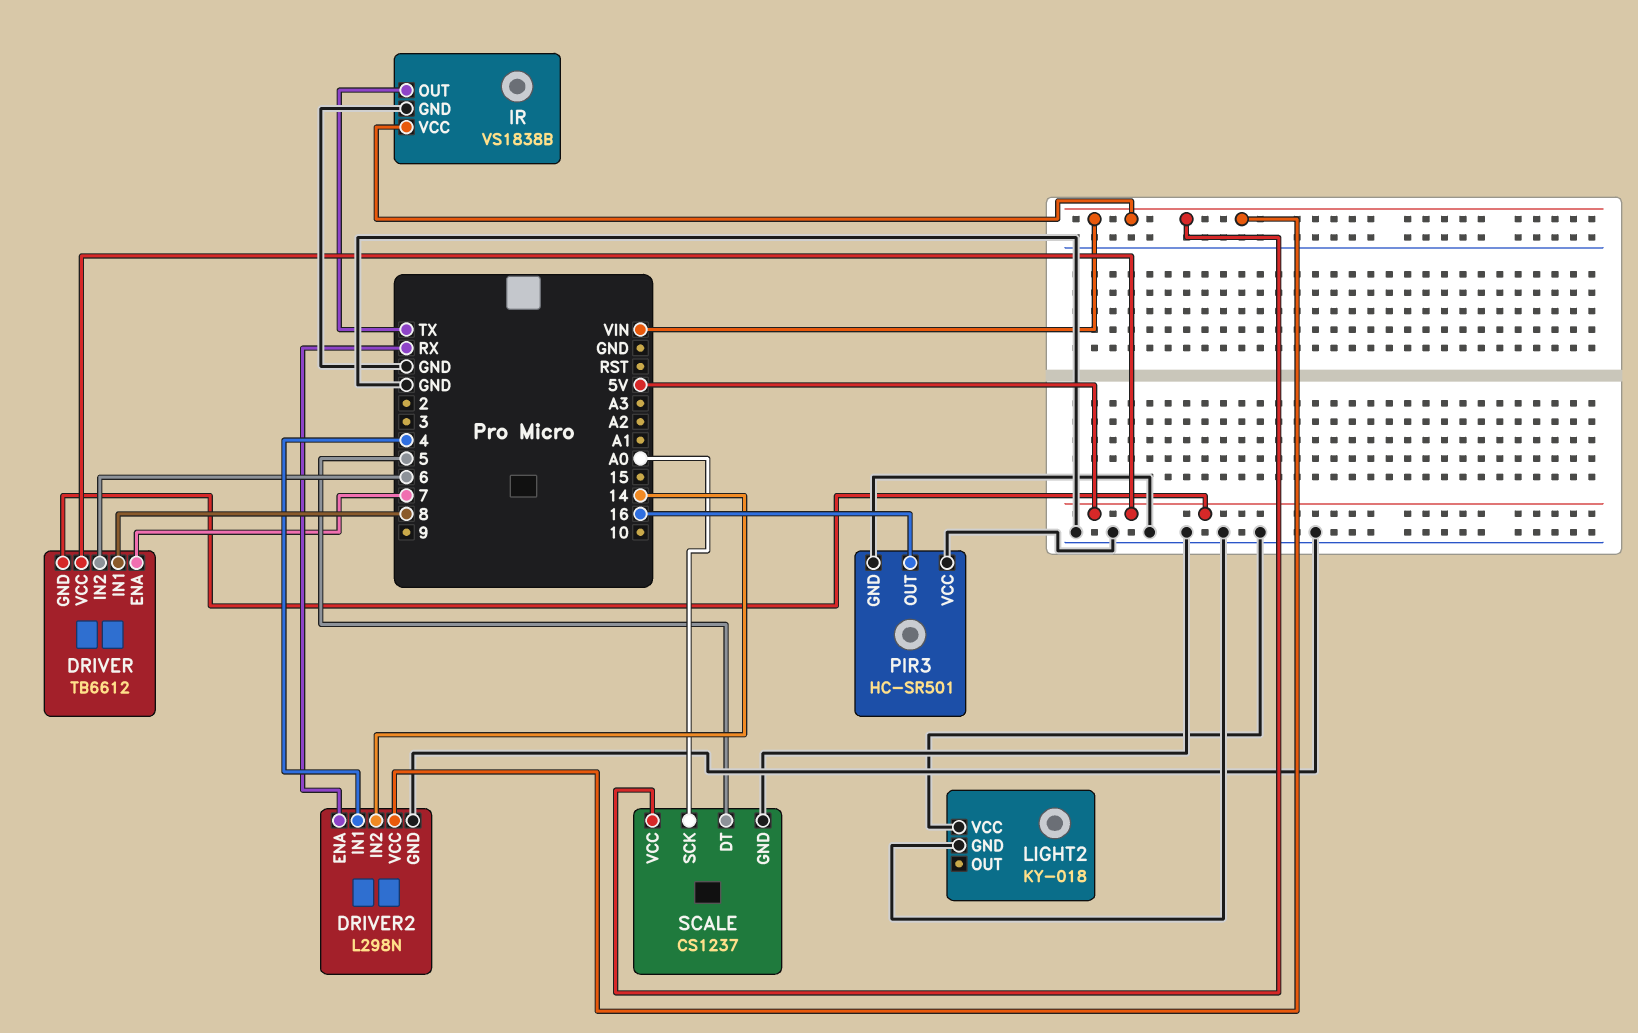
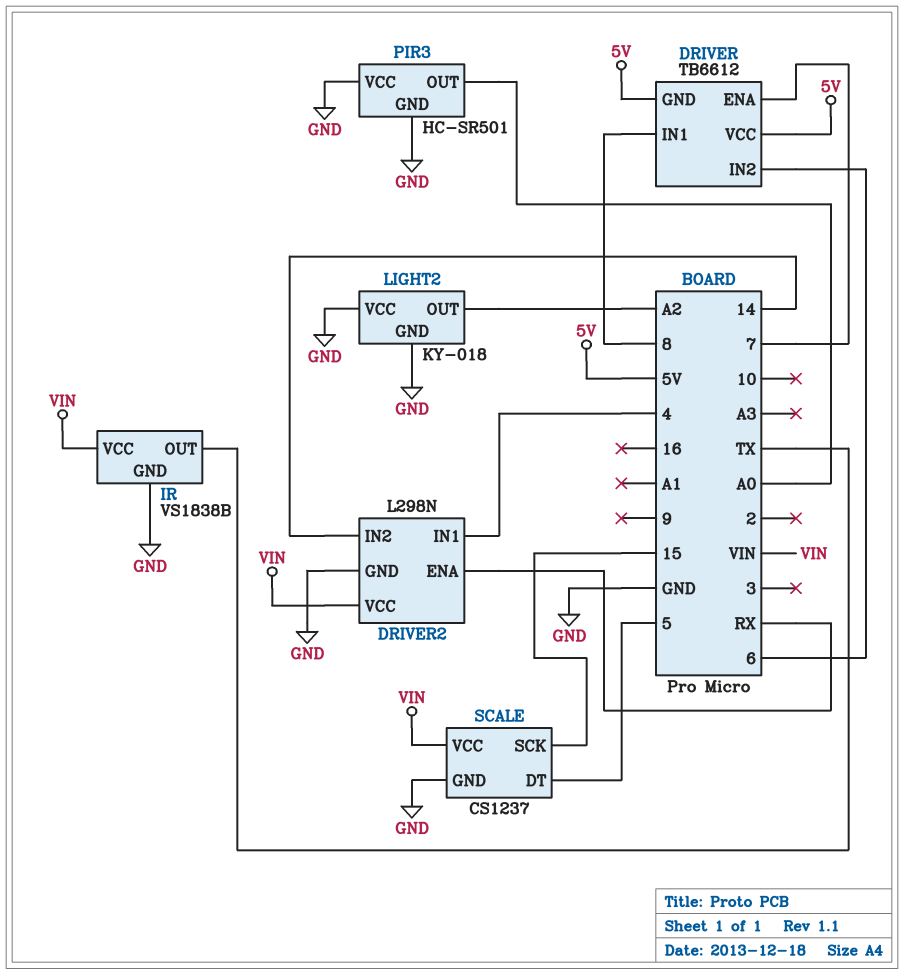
LIGHT2 pin OUT: none -> A2
PIR3 pin OUT: 16 -> A0
SCALE pin SCK: A0 -> 15

